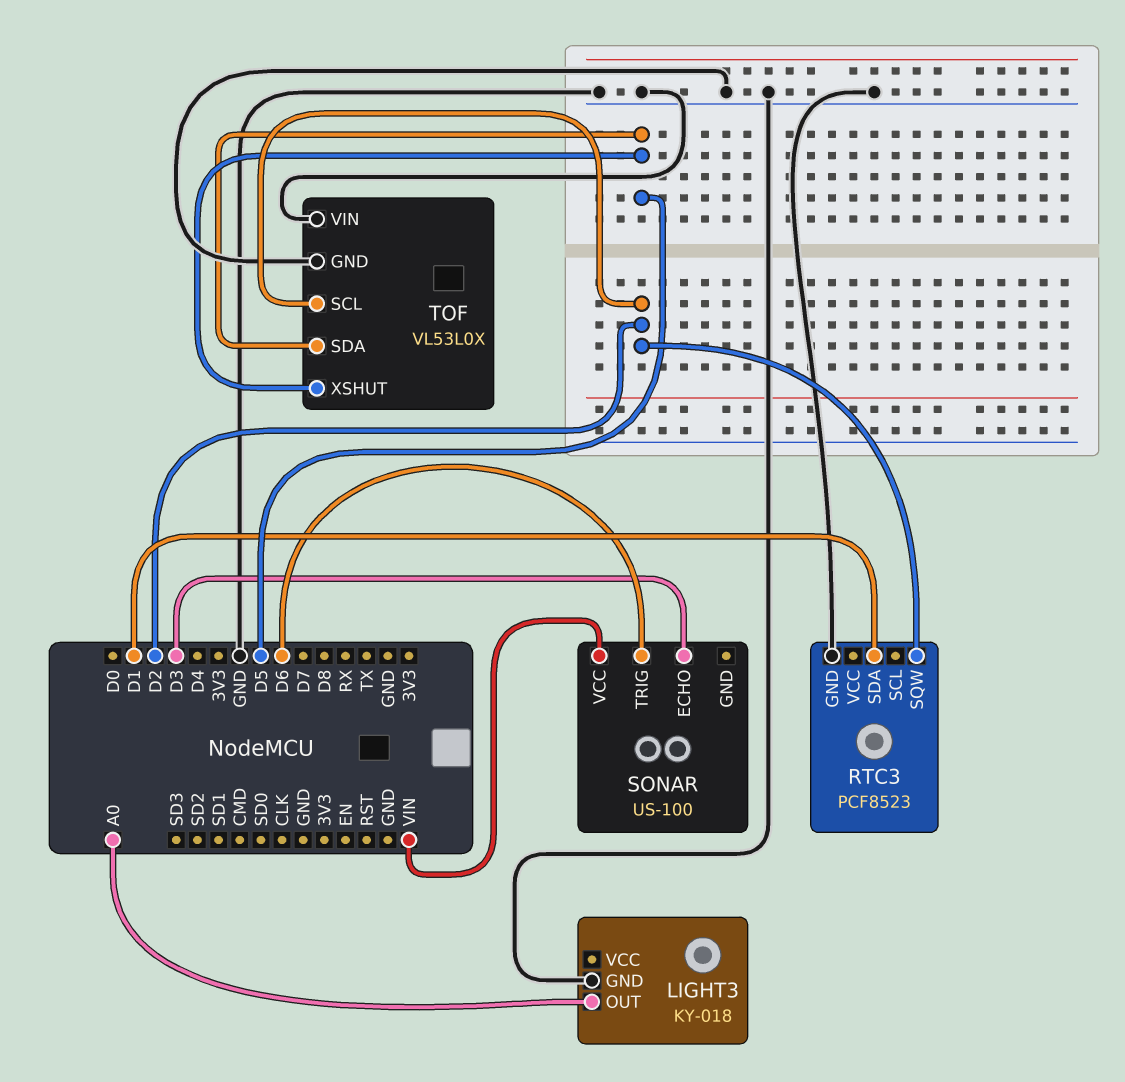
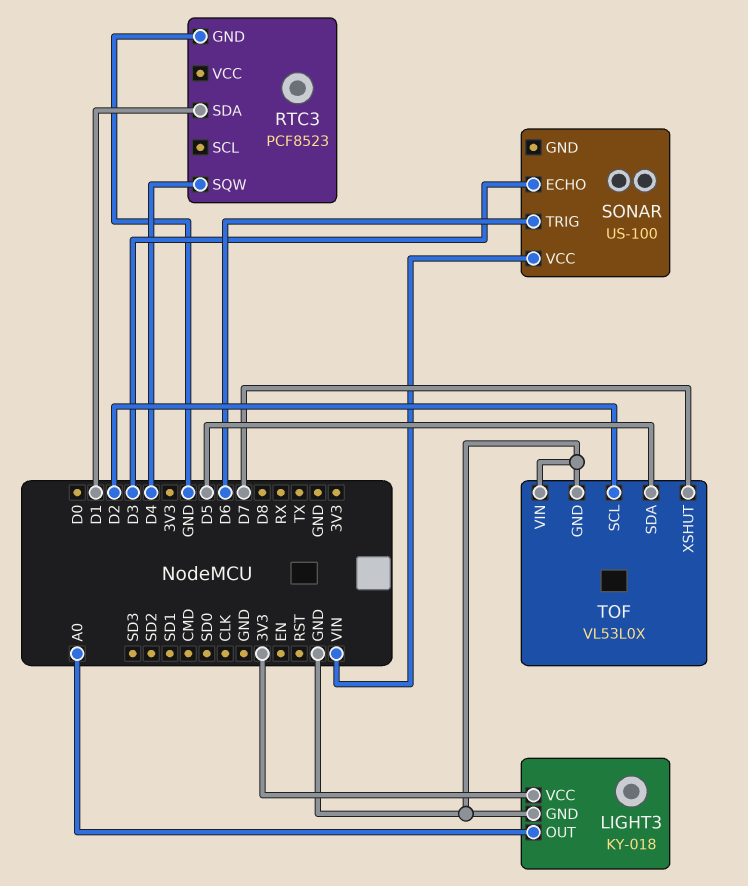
LIGHT3 pin VCC: none -> 3V3
RTC3 pin SQW: D2 -> D4
TOF pin XSHUT: D5 -> D7

